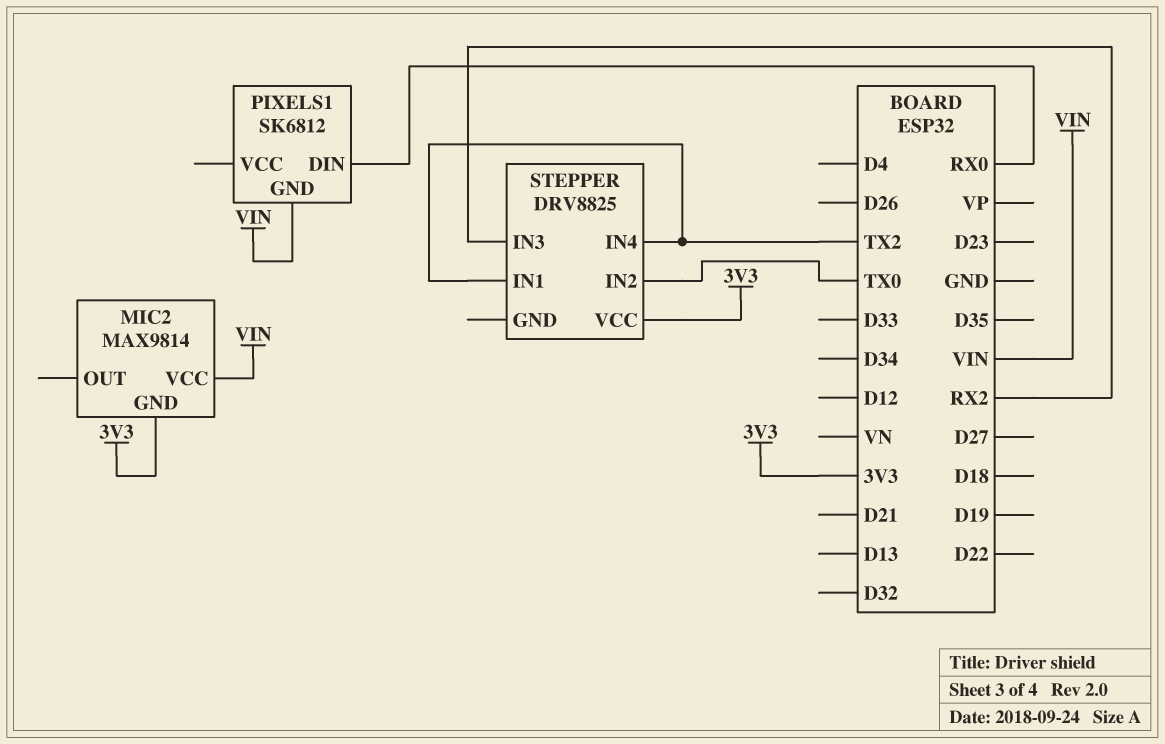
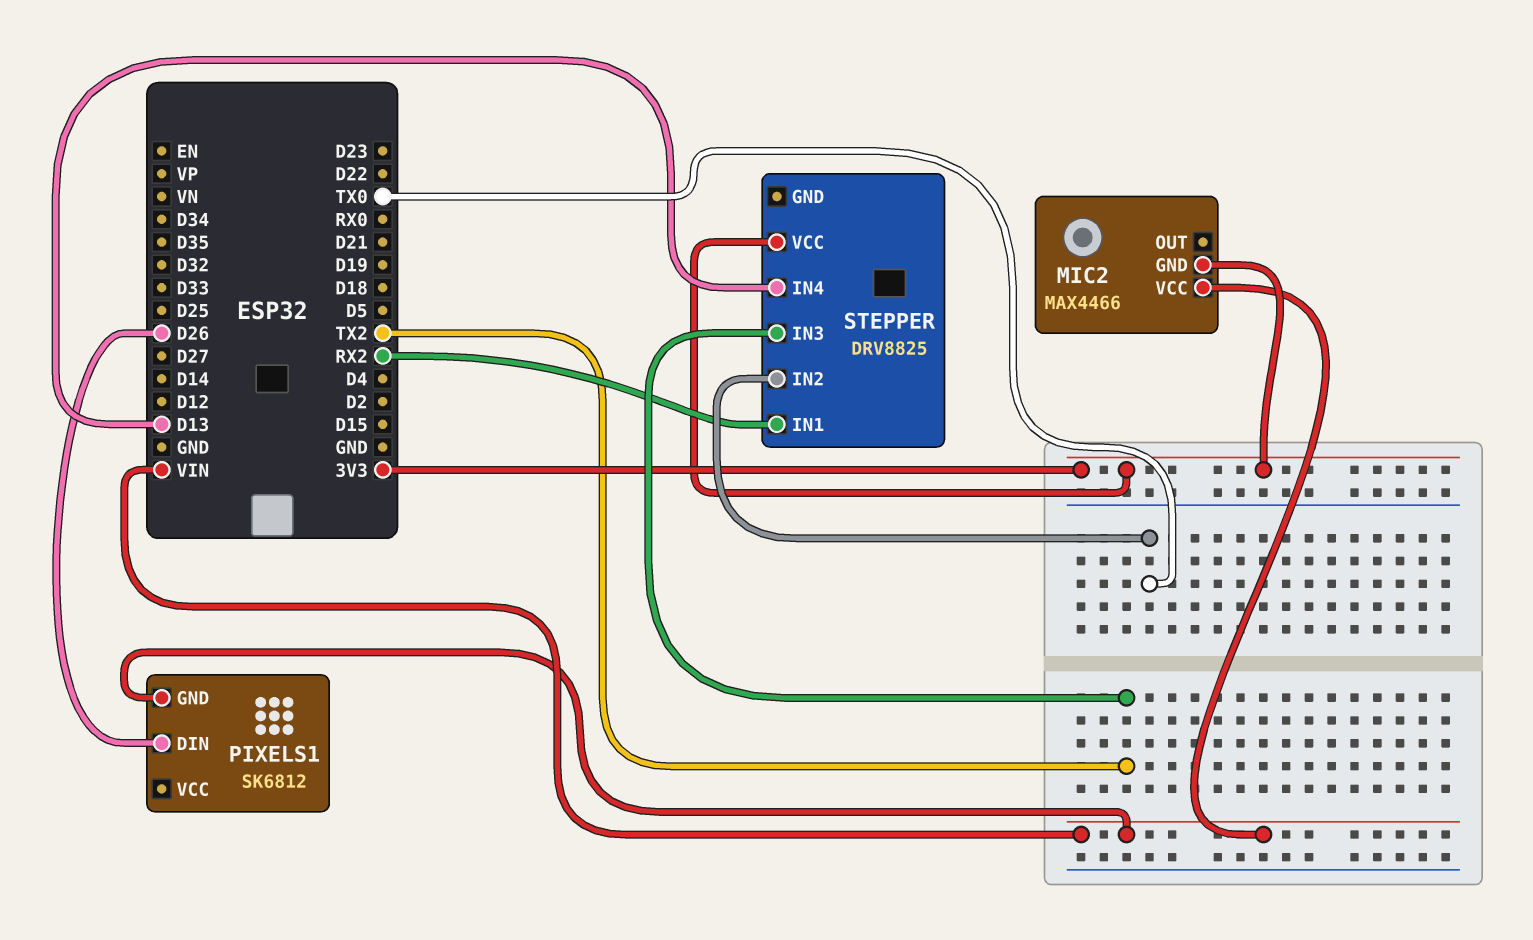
MIC2: MAX9814 -> MAX4466
PIXELS1 pin DIN: RX0 -> D26
STEPPER pin IN1: TX2 -> RX2
STEPPER pin IN3: RX2 -> TX2
STEPPER pin IN4: TX2 -> D13

